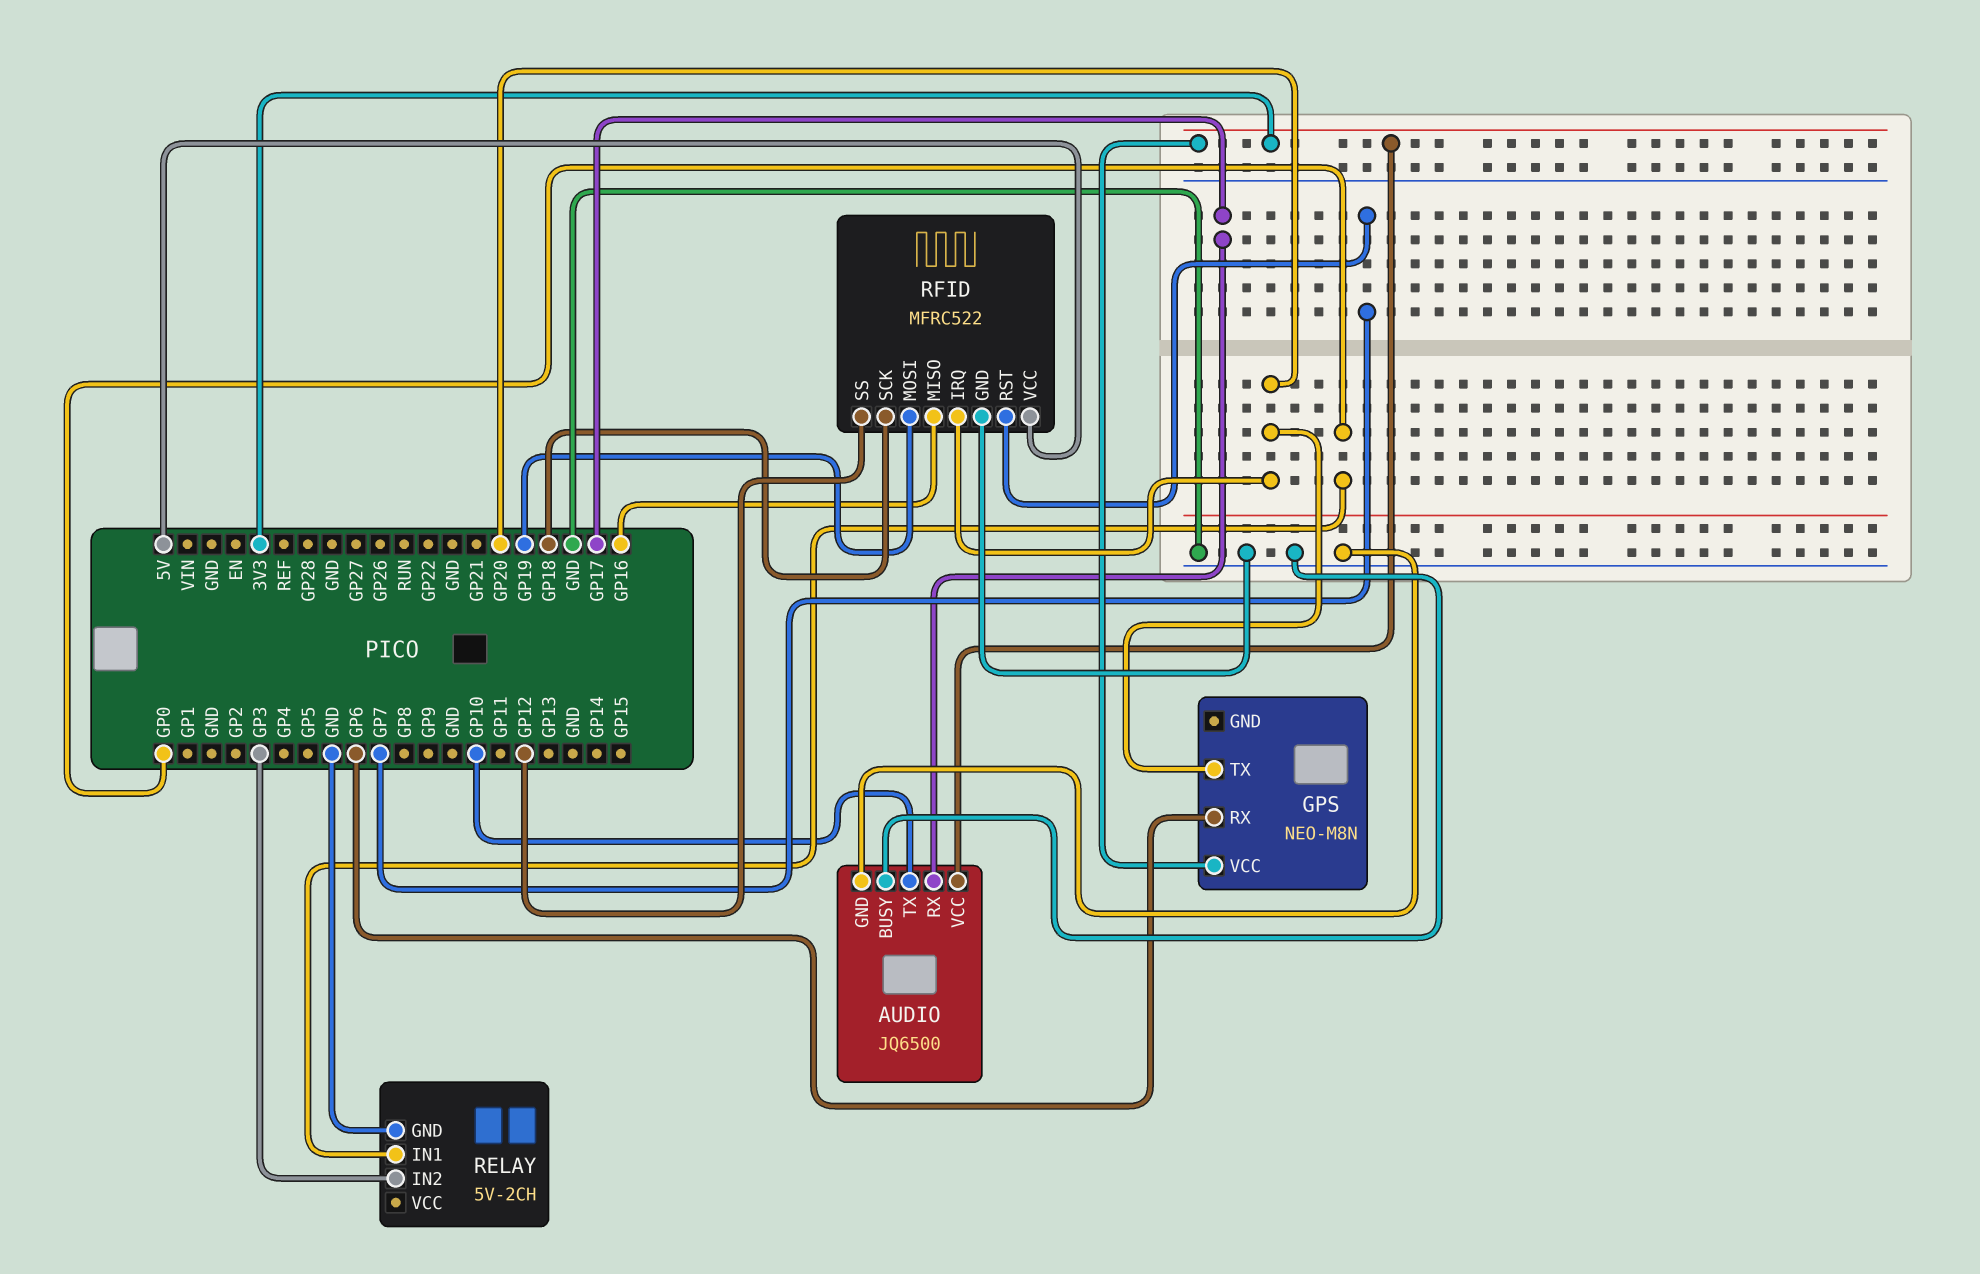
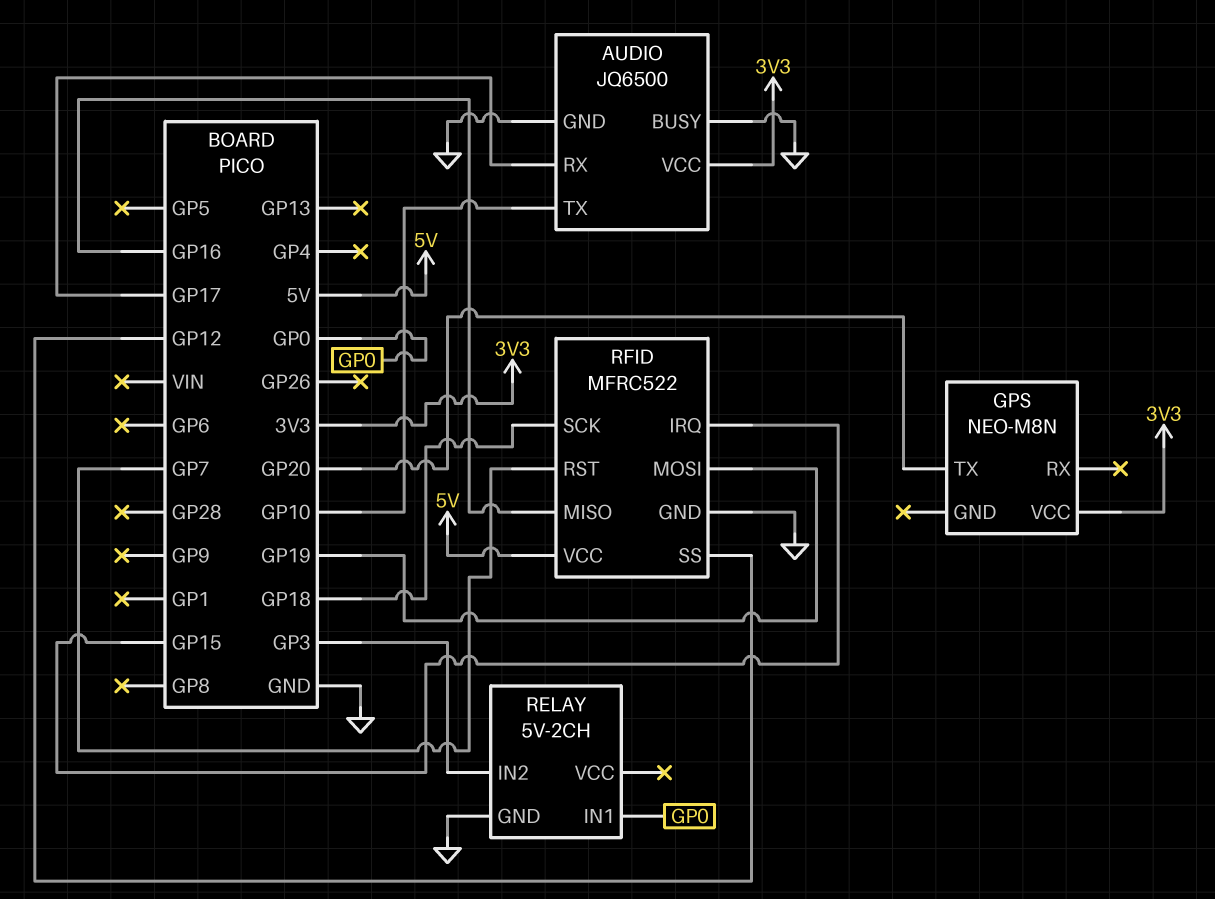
GPS pin RX: GP6 -> none
RFID pin IRQ: GP20 -> GP15

